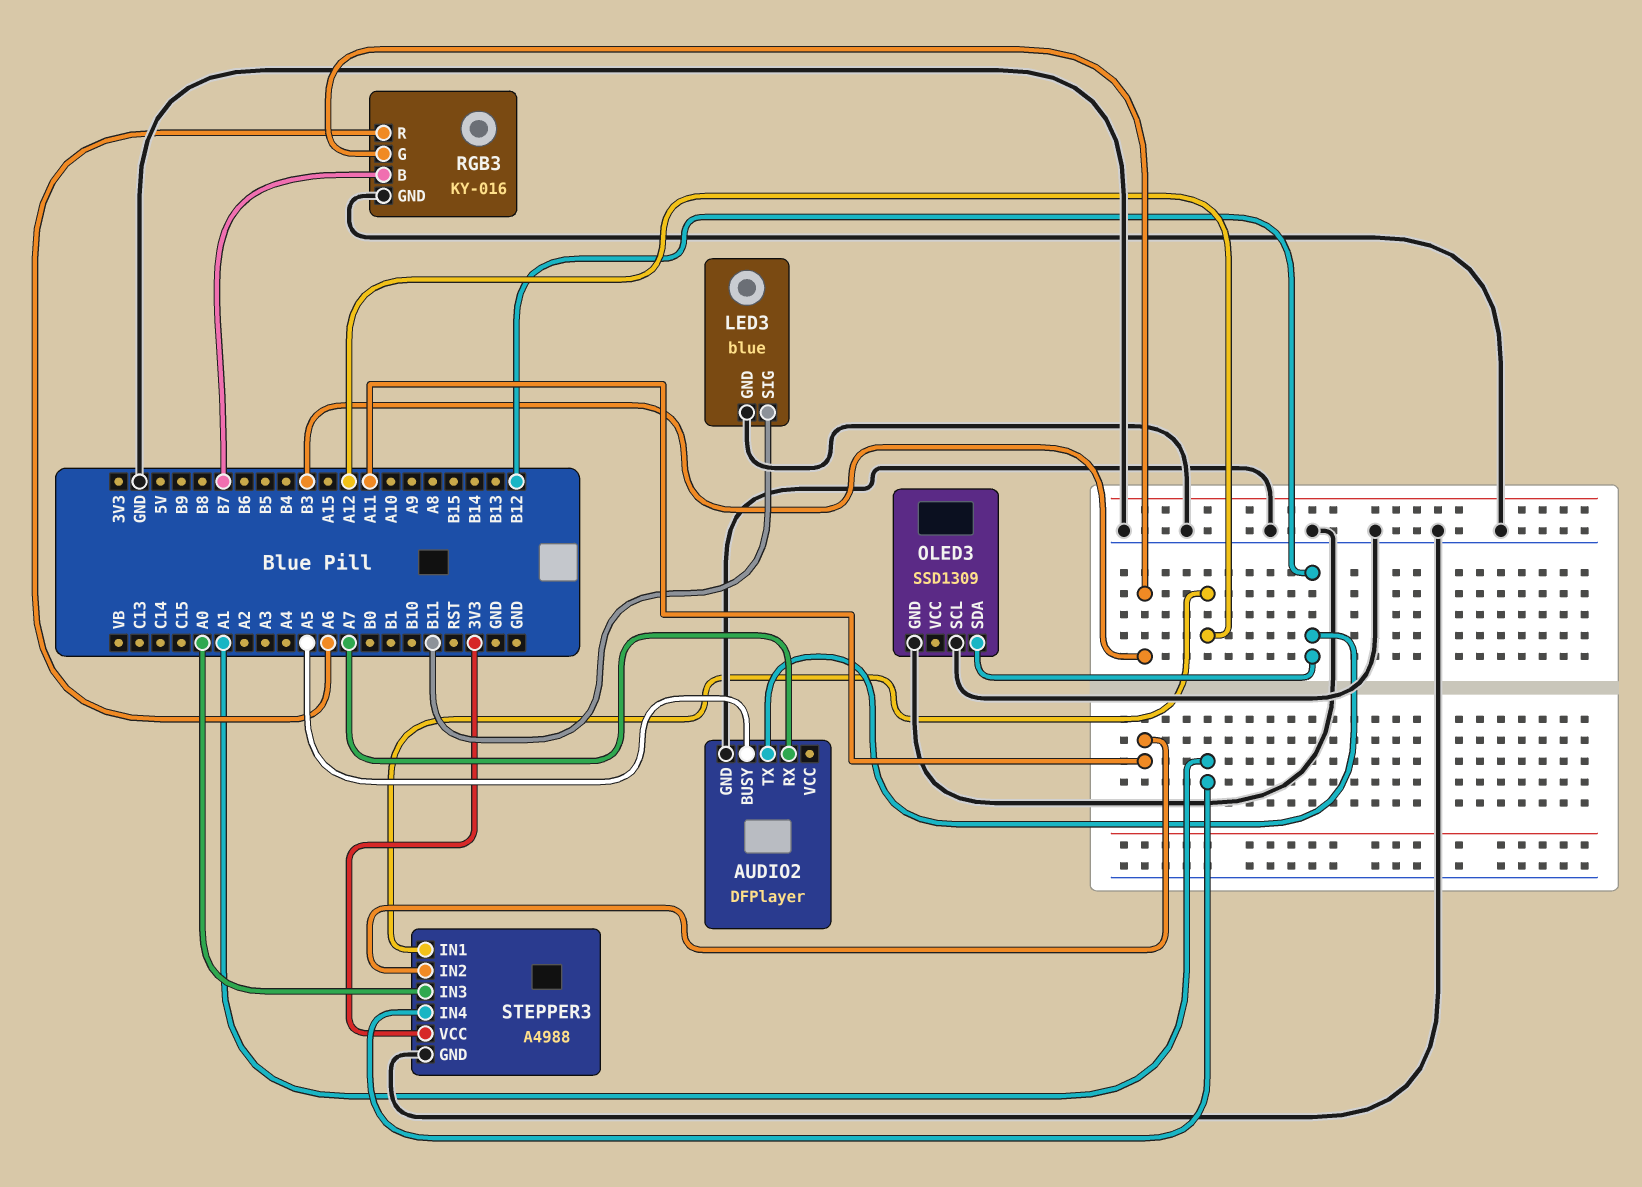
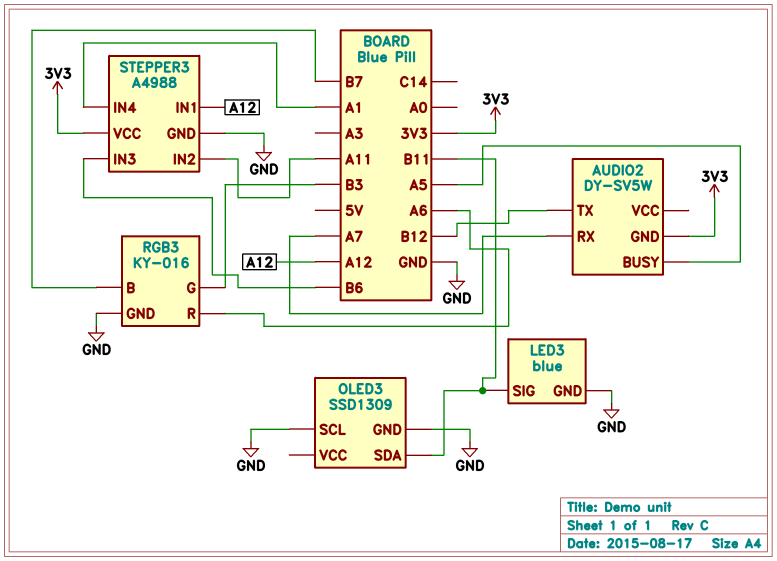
AUDIO2: DFPlayer -> DY-SV5W
AUDIO2 pin GND: GND -> 3V3
OLED3 pin SDA: B12 -> B11
STEPPER3 pin IN3: A0 -> B6

